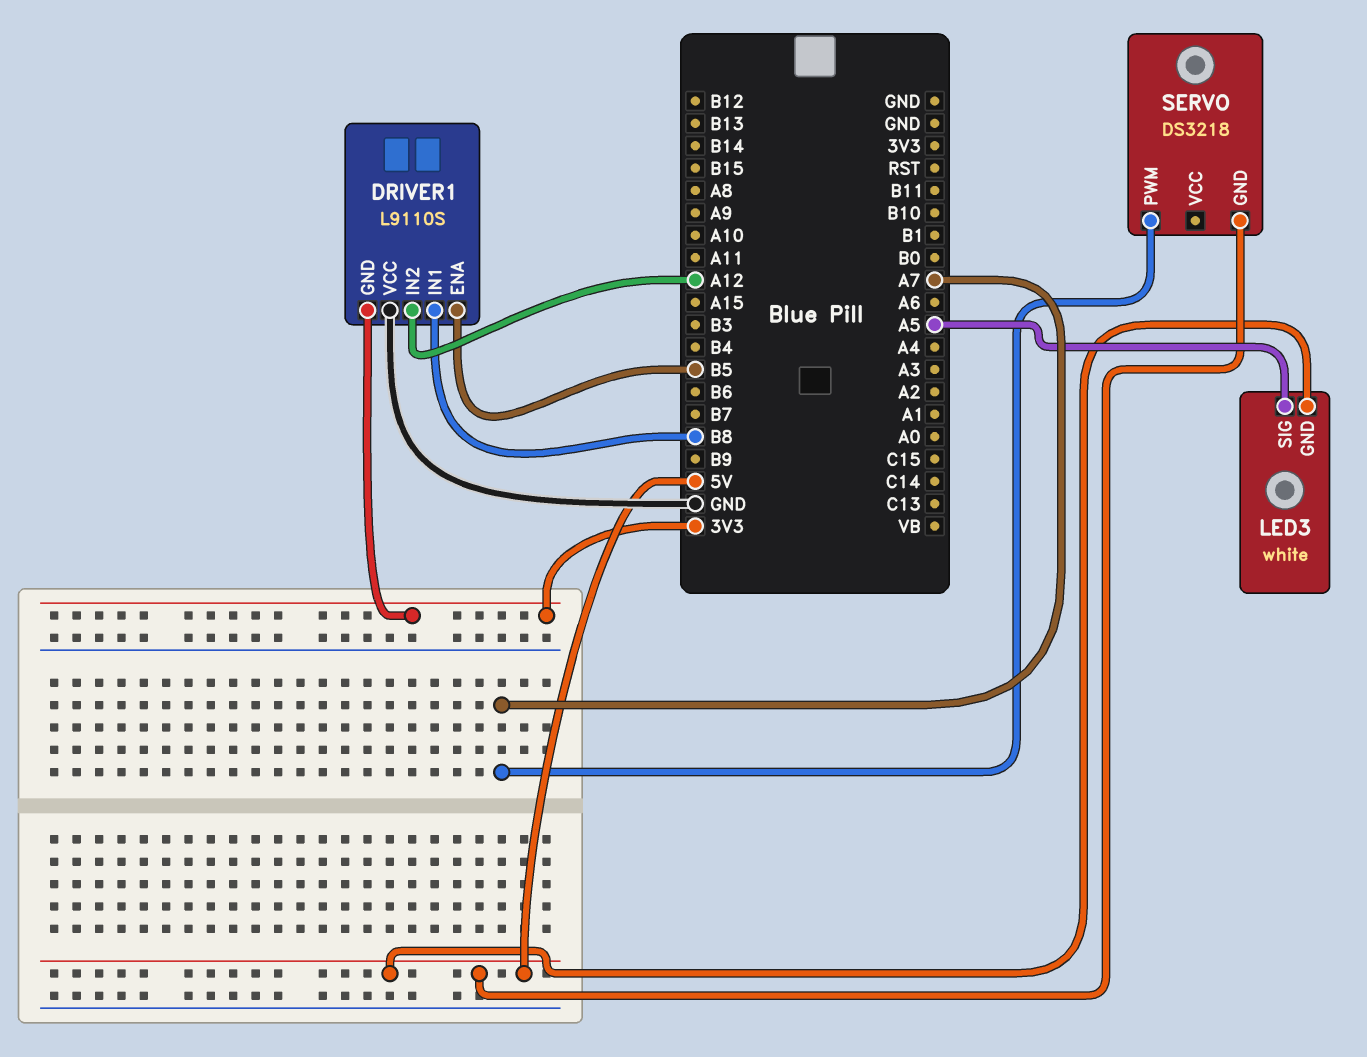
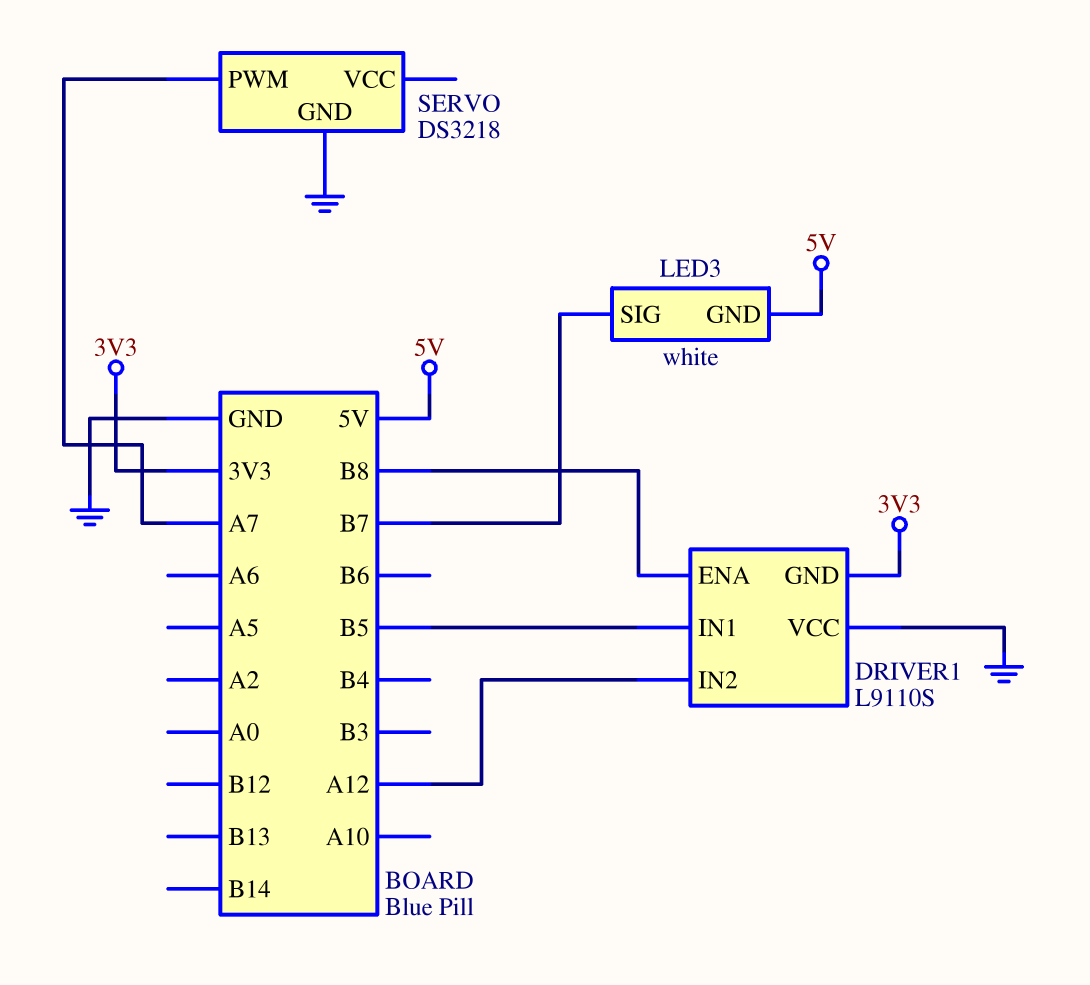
DRIVER1 pin ENA: B5 -> B8
DRIVER1 pin IN1: B8 -> B5
LED3 pin SIG: A5 -> B7
SERVO pin GND: 5V -> GND

